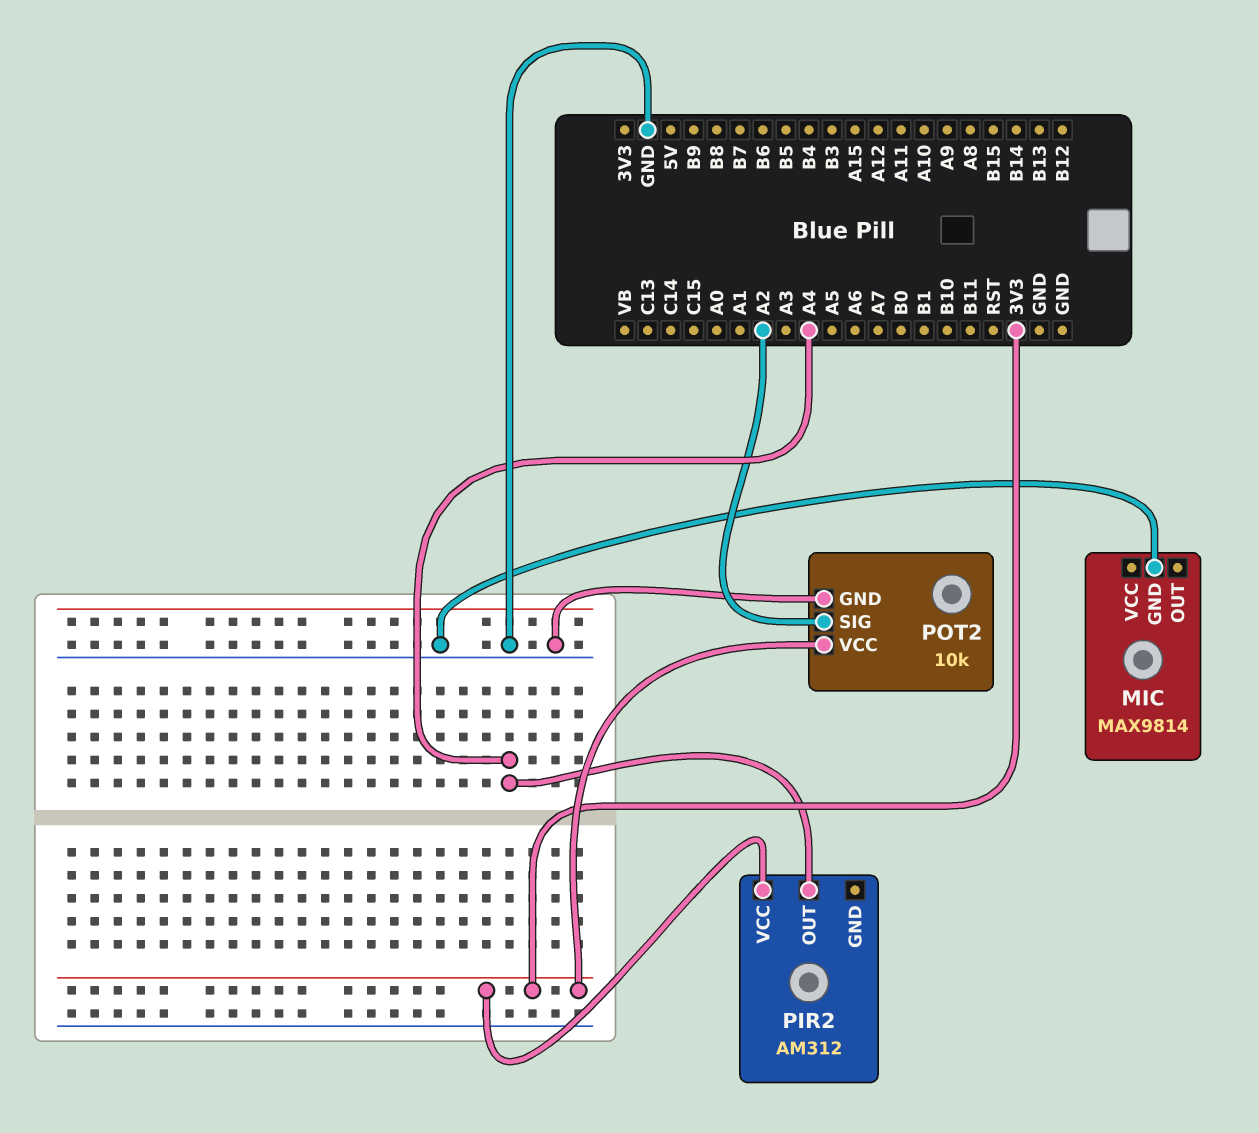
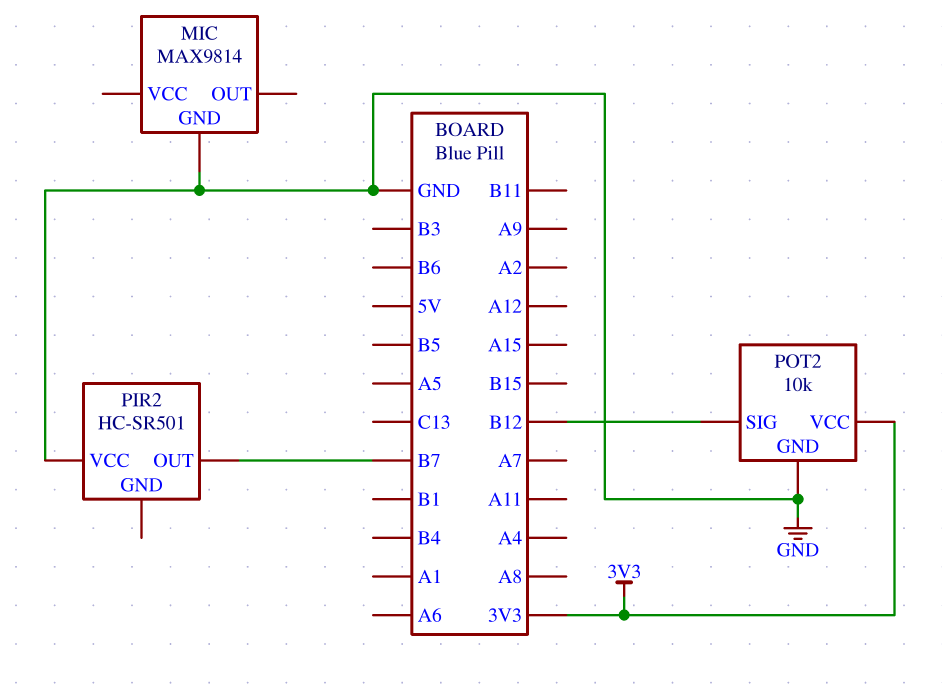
PIR2: AM312 -> HC-SR501
PIR2 pin OUT: A4 -> B7
PIR2 pin VCC: 3V3 -> GND
POT2 pin SIG: A2 -> B12

